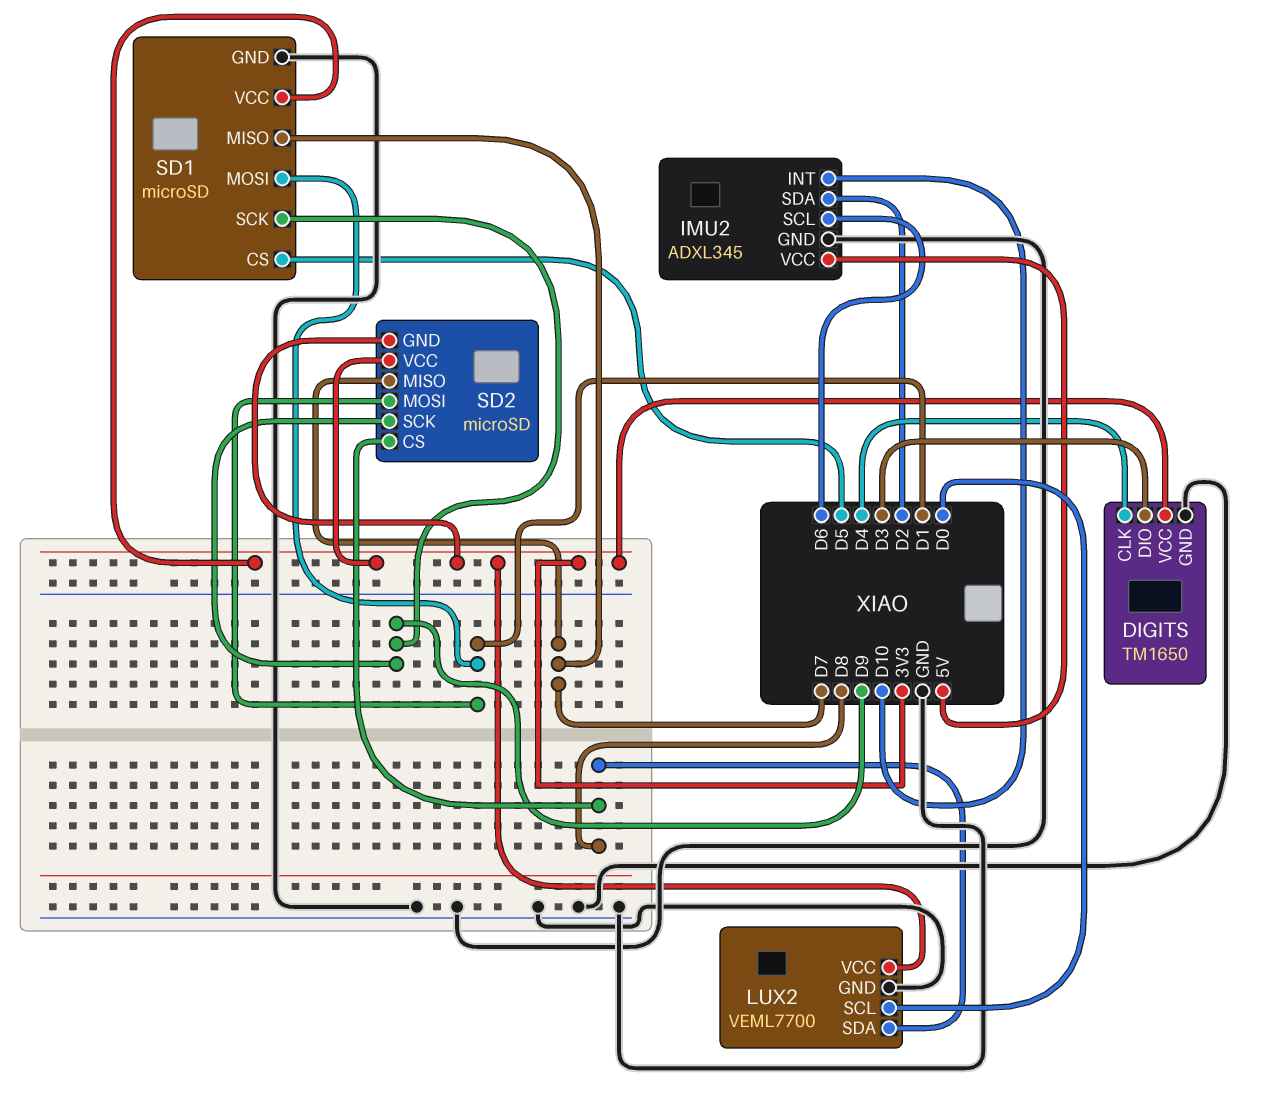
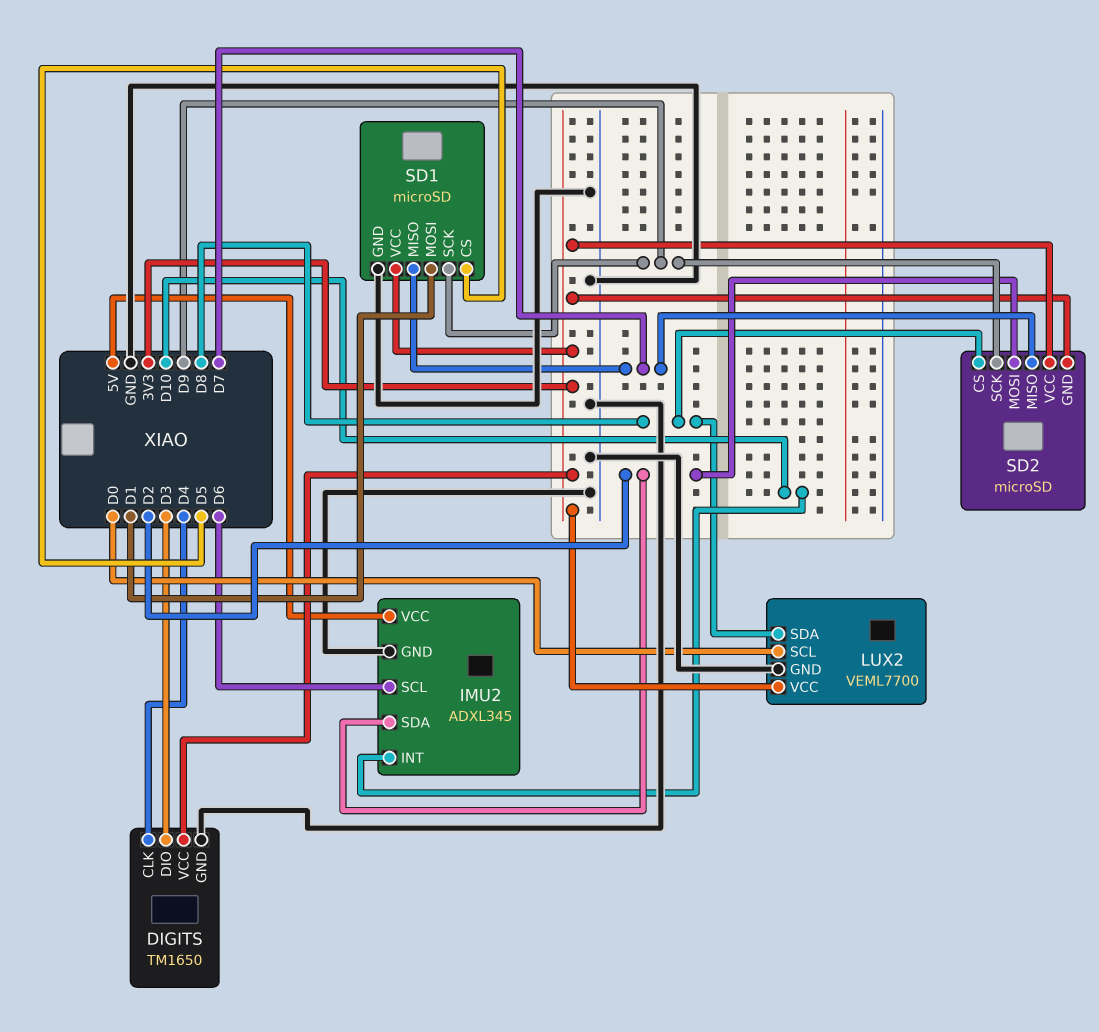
SD2 pin MOSI: D1 -> D2

